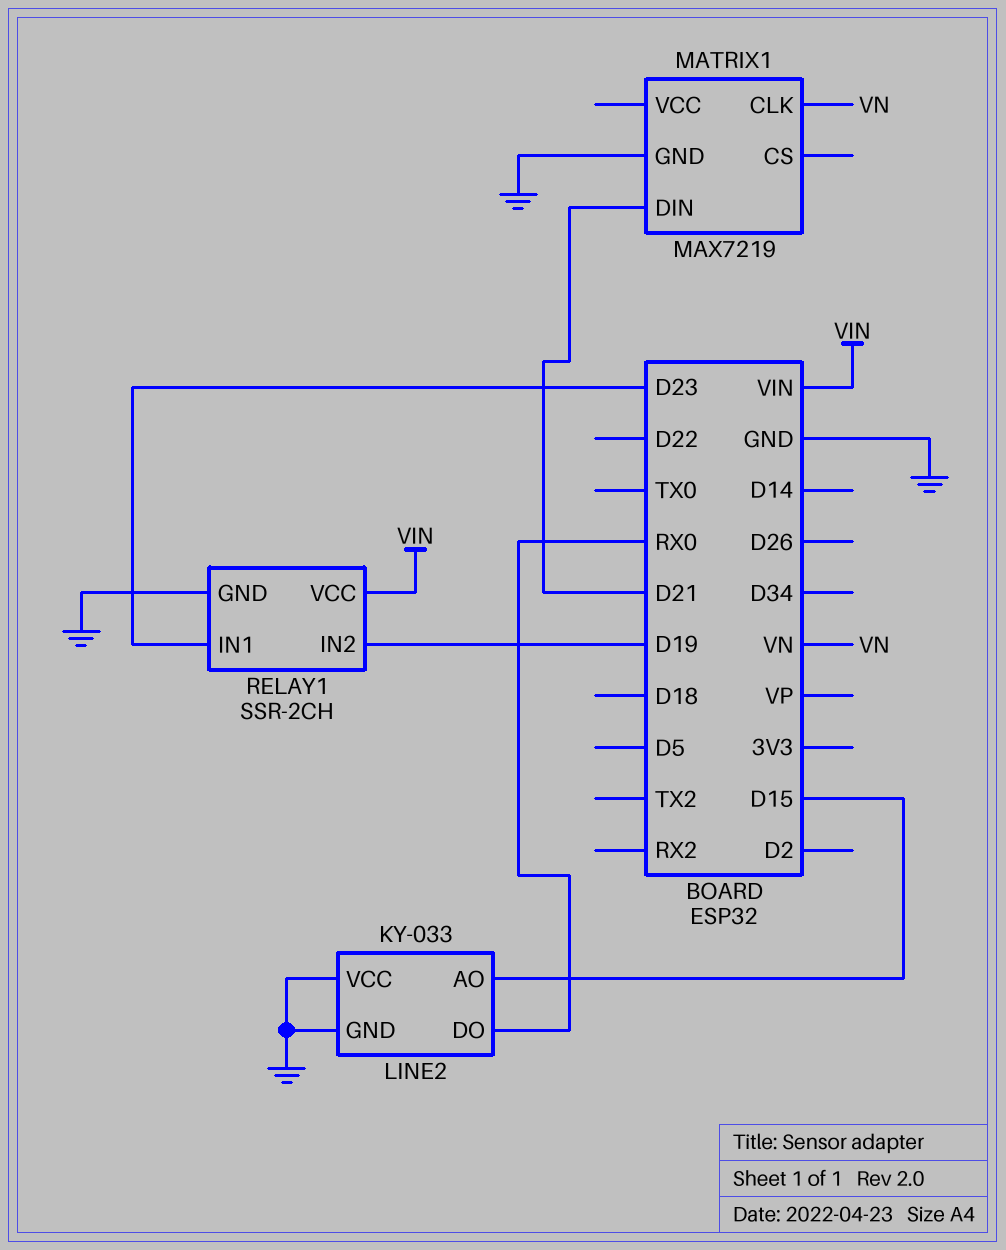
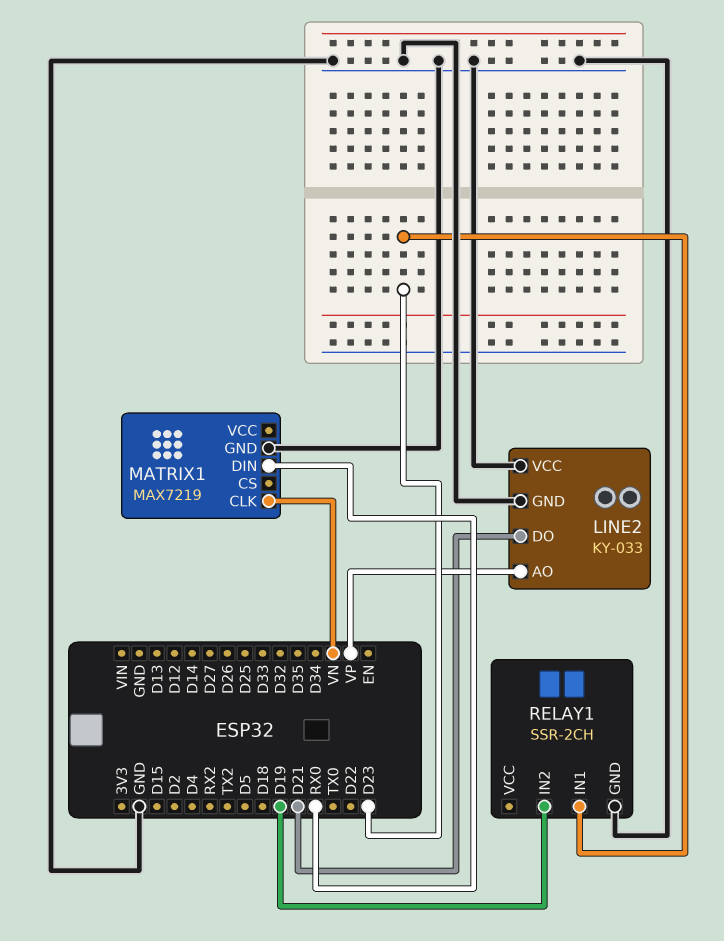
LINE2 pin AO: D15 -> VP
LINE2 pin DO: RX0 -> D21
MATRIX1 pin DIN: D21 -> RX0
RELAY1 pin VCC: VIN -> none

